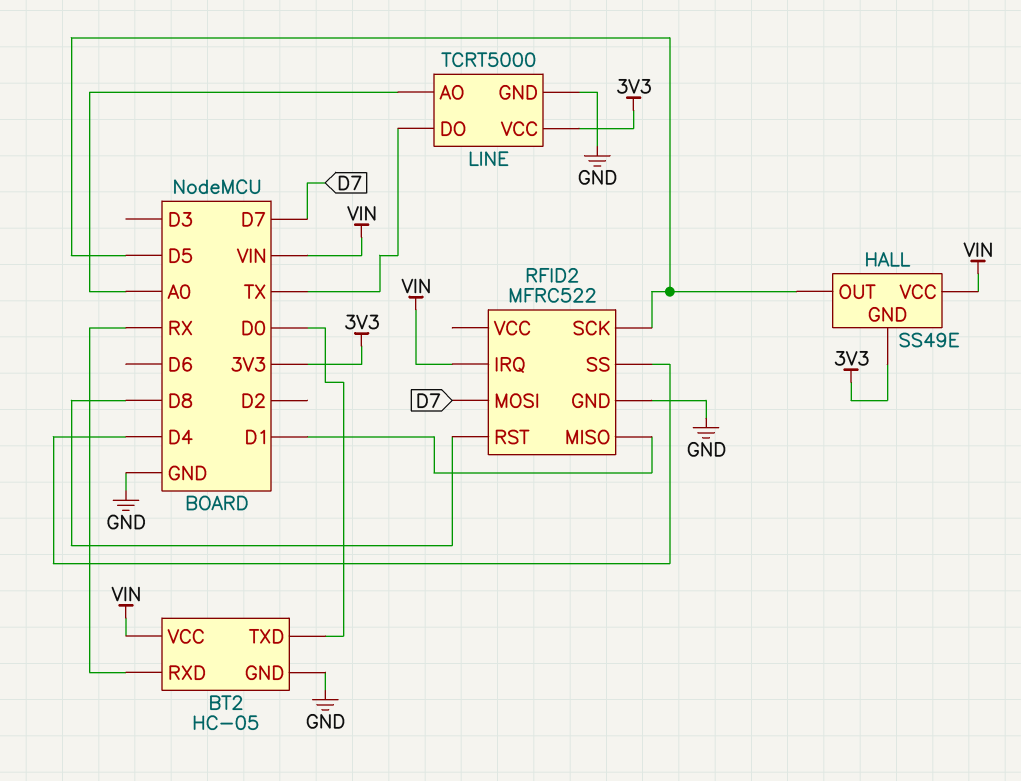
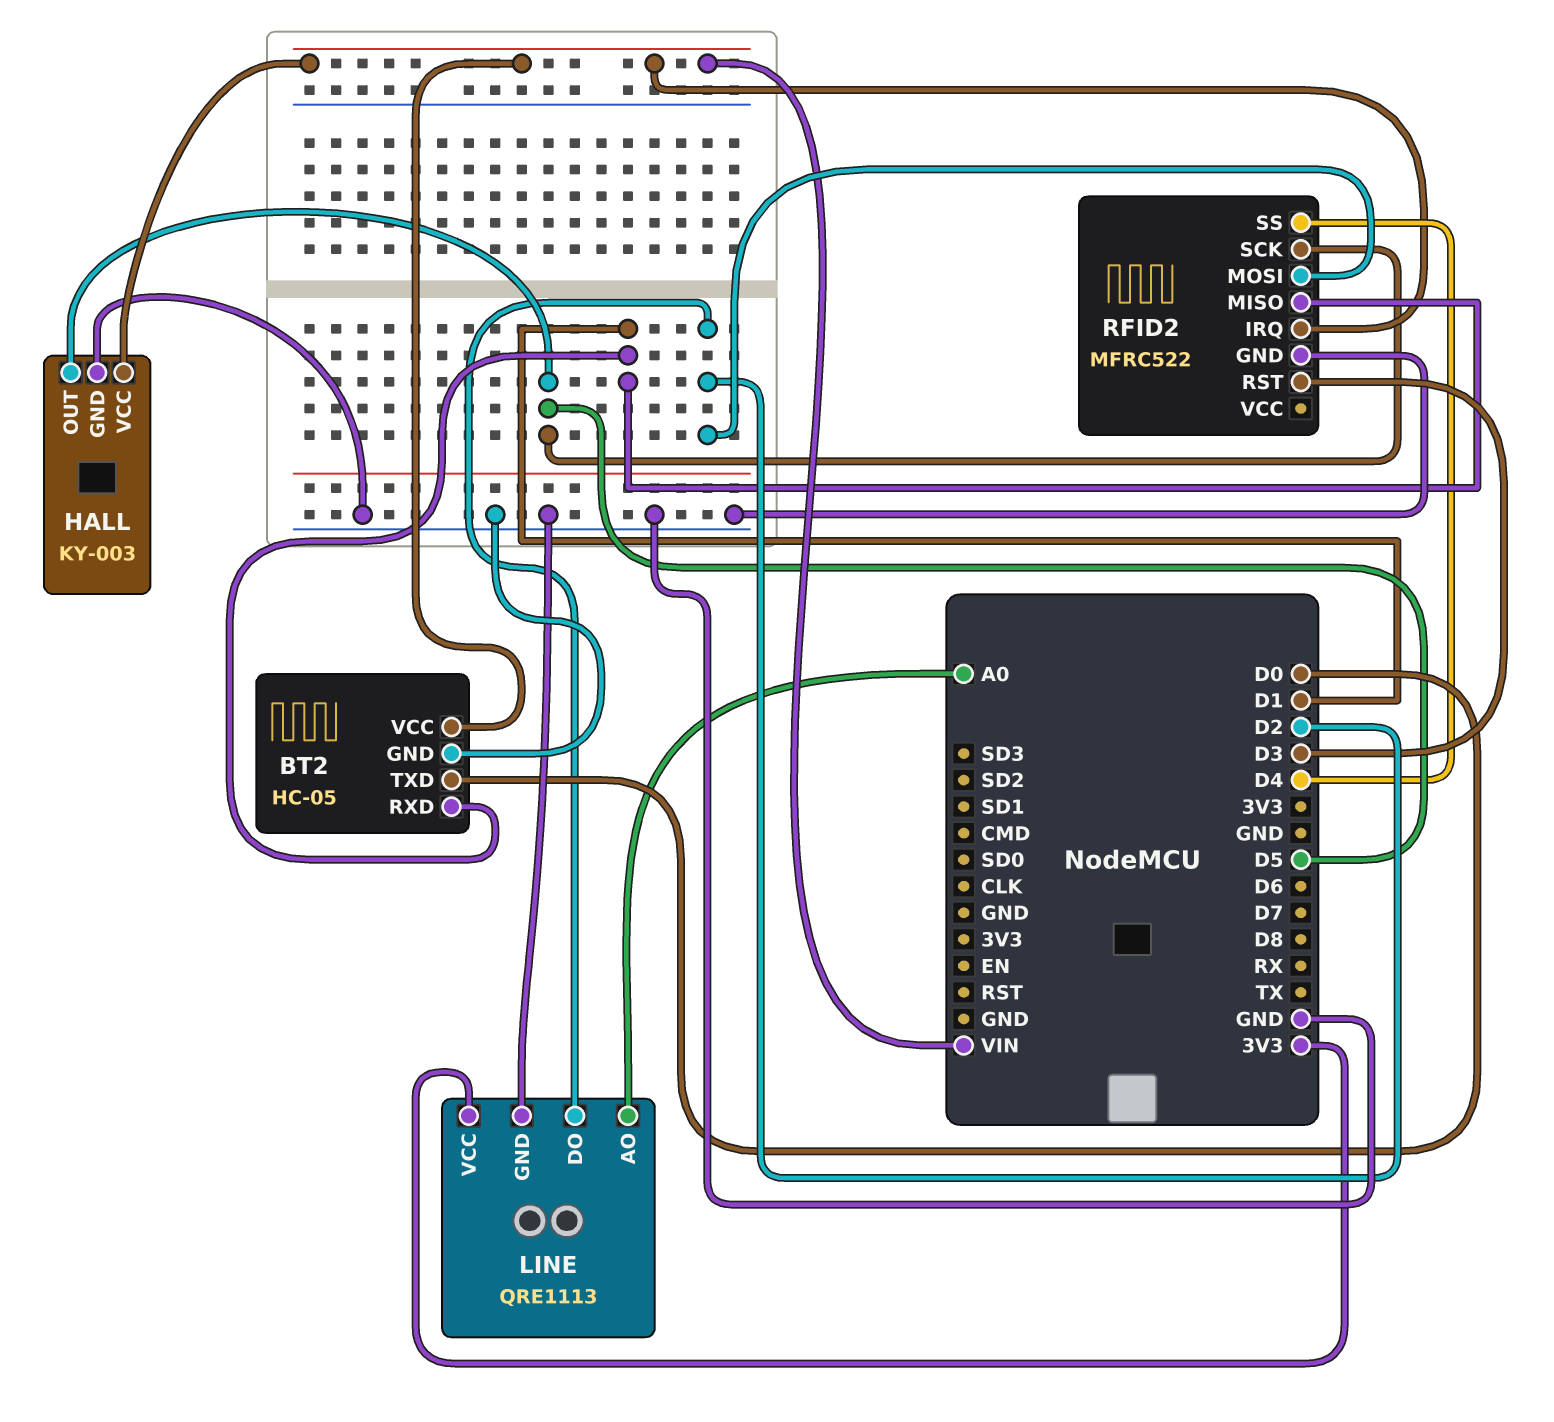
BT2 pin RXD: RX -> D1
HALL: SS49E -> KY-003
HALL pin GND: 3V3 -> GND
LINE: TCRT5000 -> QRE1113
LINE pin DO: TX -> D2
RFID2 pin MOSI: D7 -> D2
RFID2 pin RST: D8 -> D3

